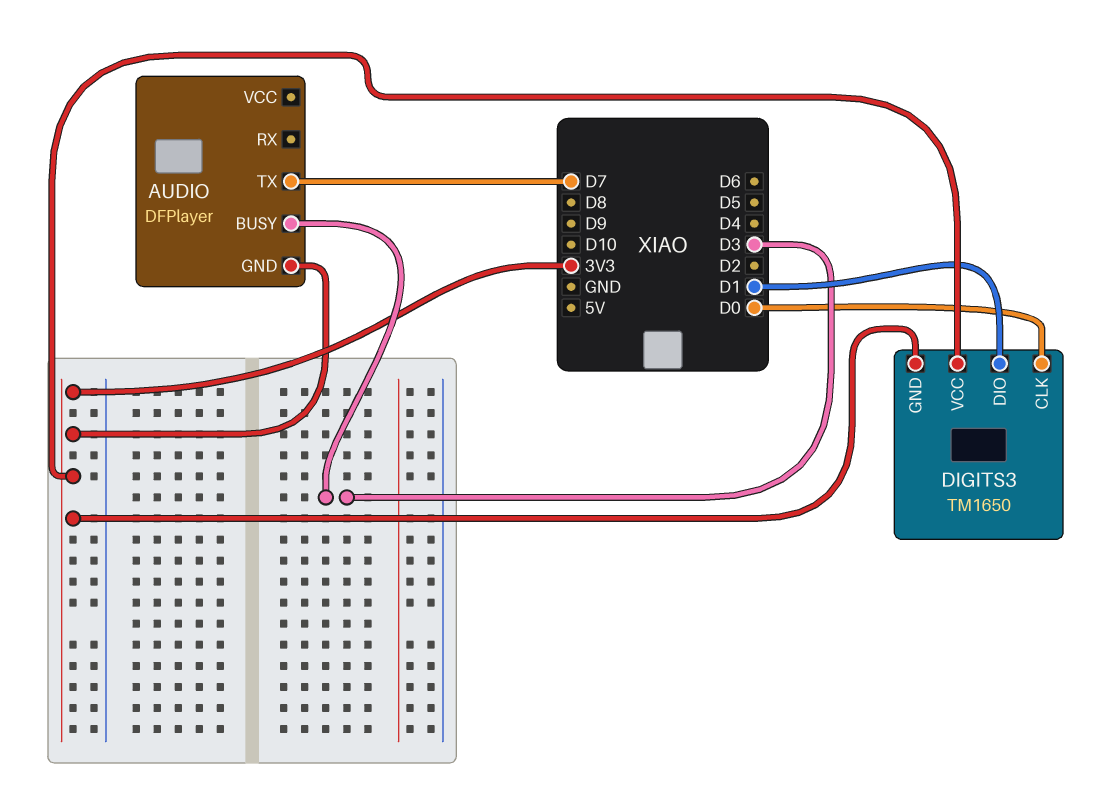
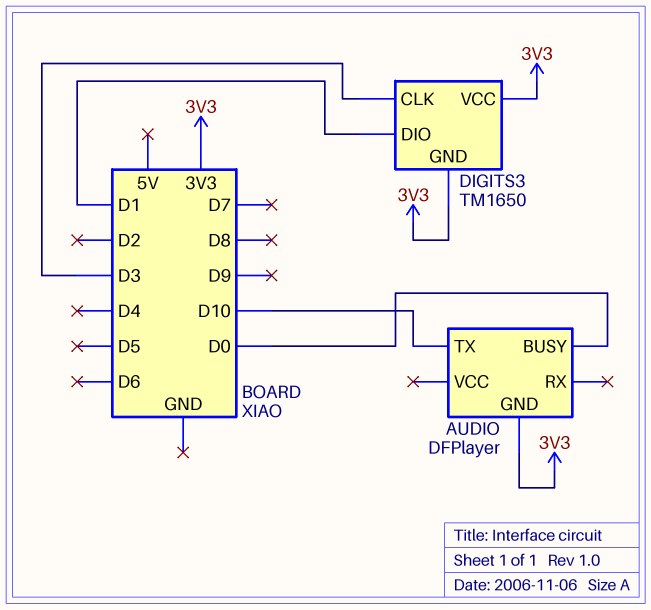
AUDIO pin BUSY: D3 -> D0
AUDIO pin TX: D7 -> D10
DIGITS3 pin CLK: D0 -> D3

